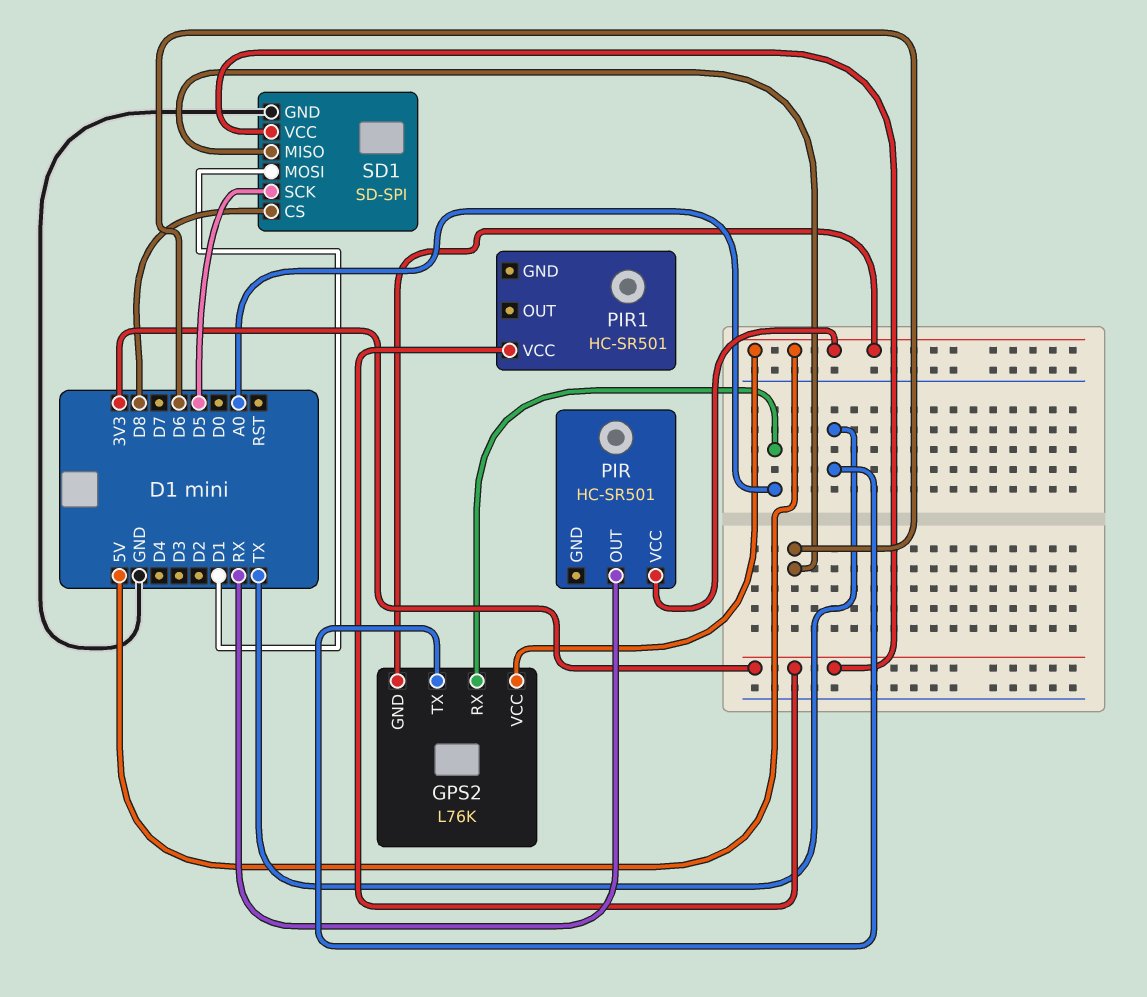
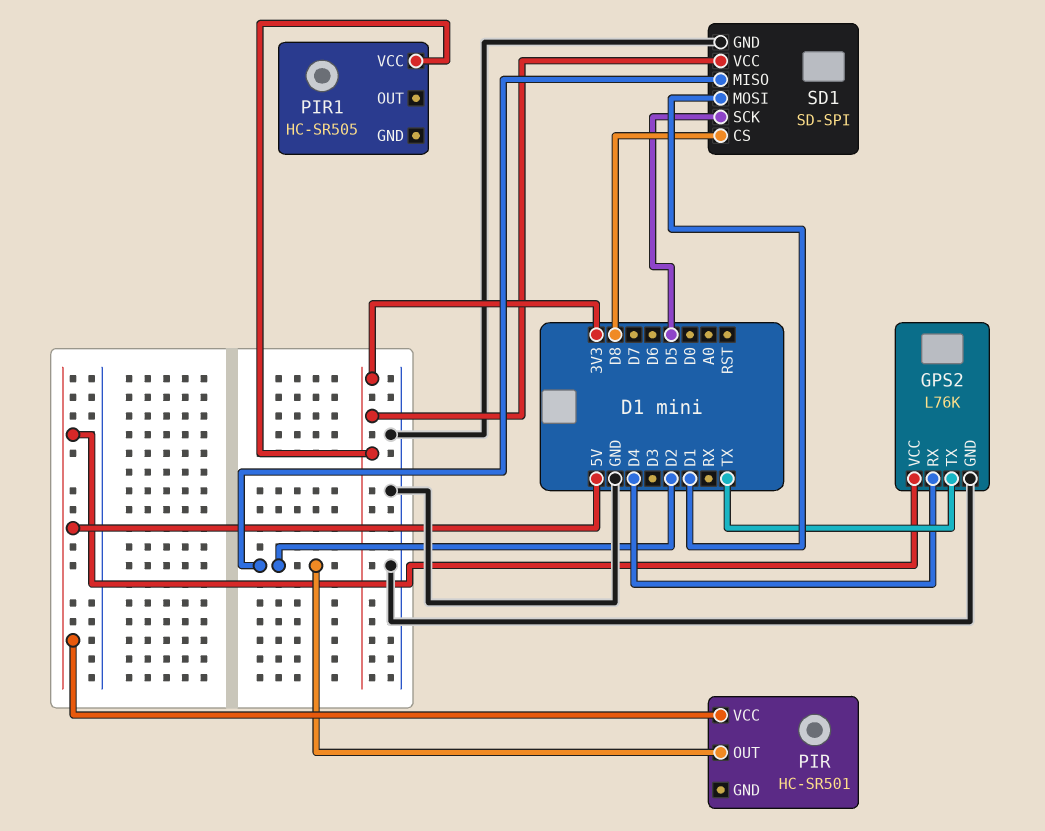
GPS2 pin GND: 5V -> GND
GPS2 pin RX: A0 -> D4
PIR pin OUT: RX -> D2
PIR1: HC-SR501 -> HC-SR505
SD1 pin MISO: D6 -> D2

